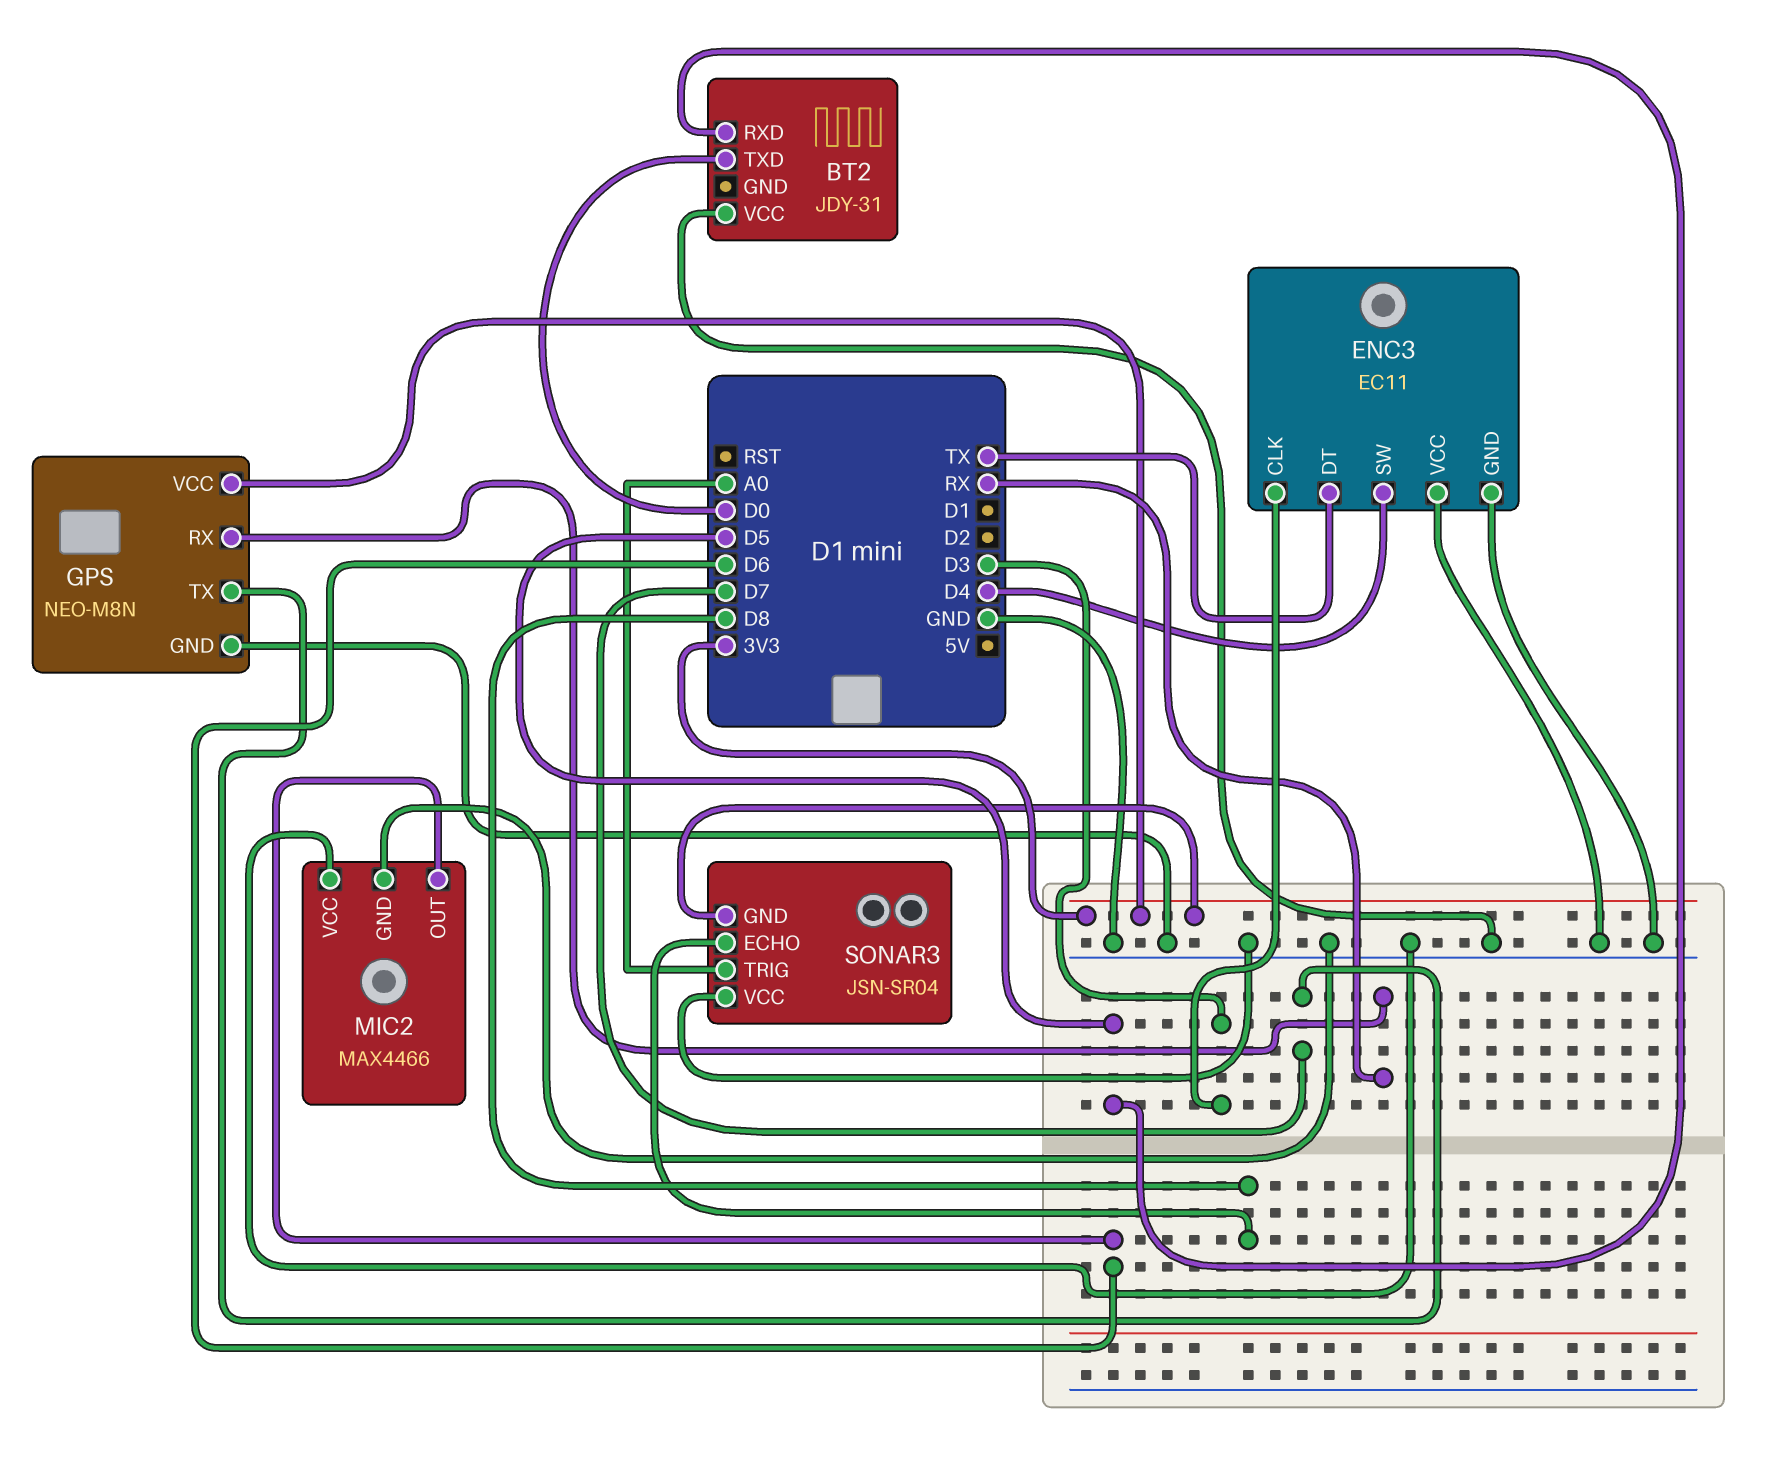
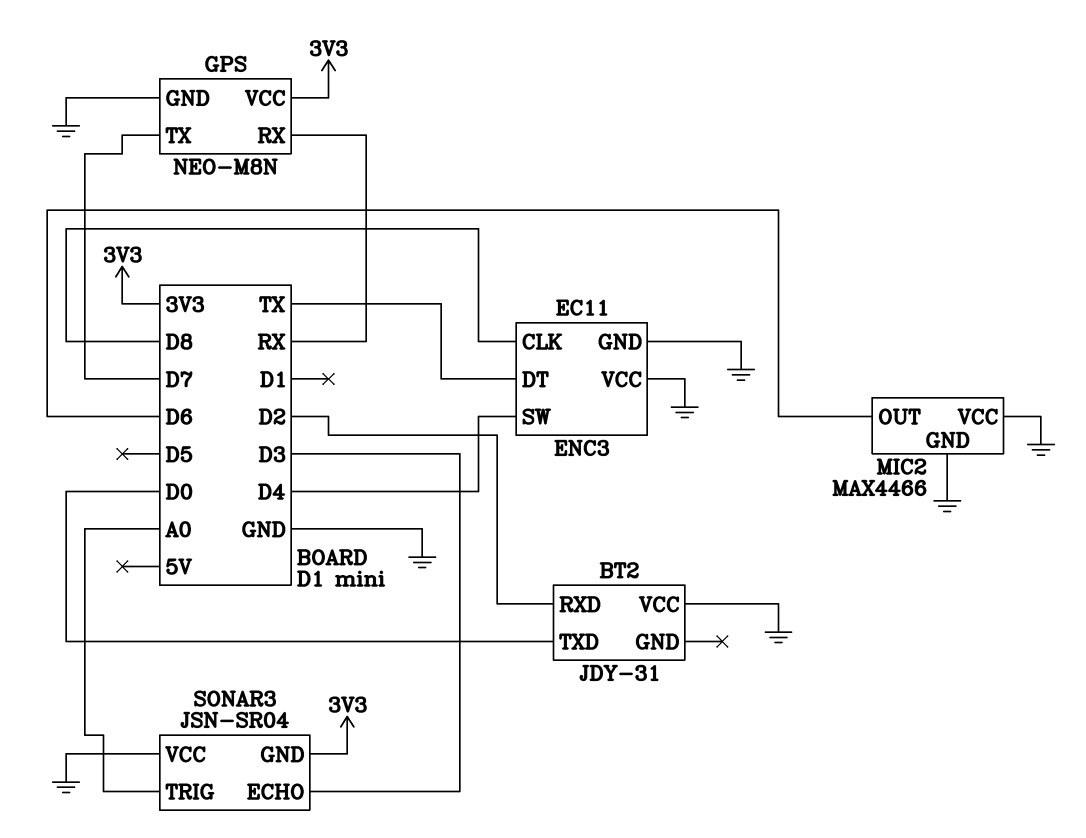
BT2 pin RXD: D5 -> D2
ENC3 pin CLK: D3 -> D8
SONAR3 pin ECHO: D8 -> D3

